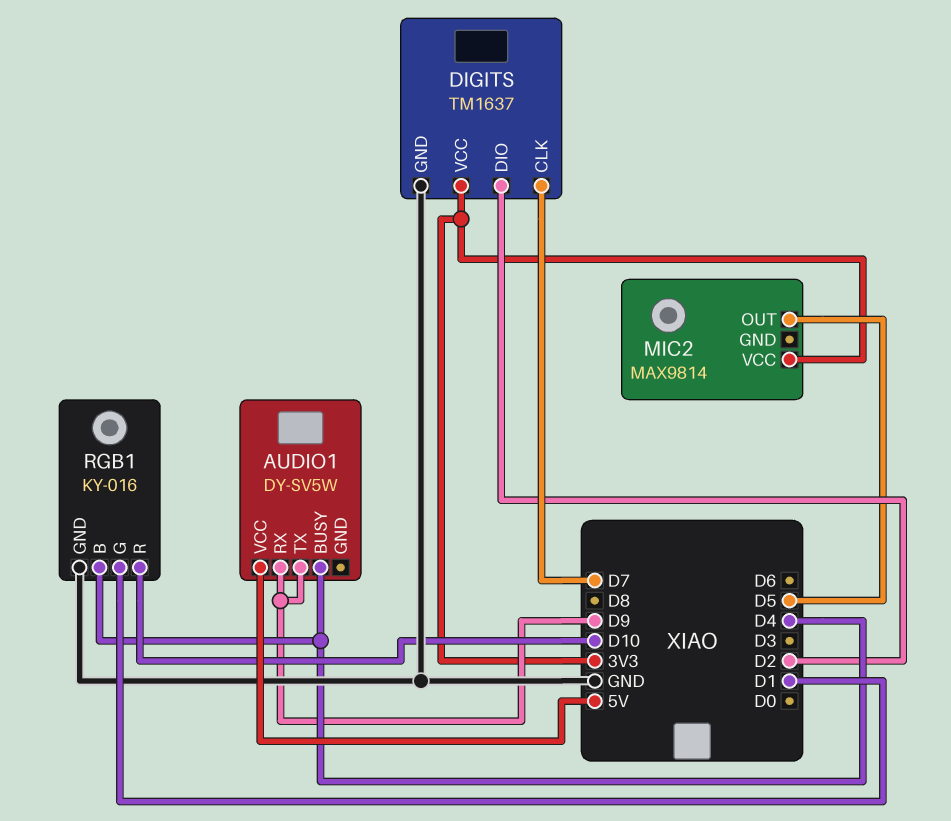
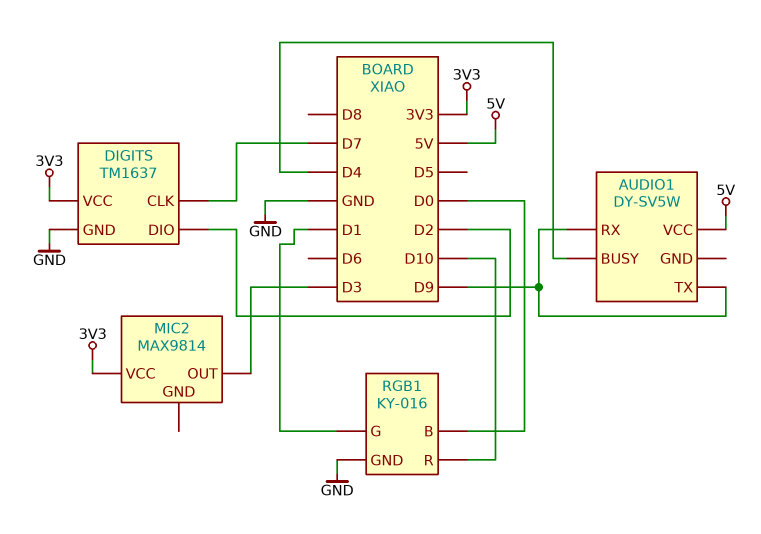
MIC2 pin OUT: D5 -> D3
RGB1 pin B: D4 -> D0

